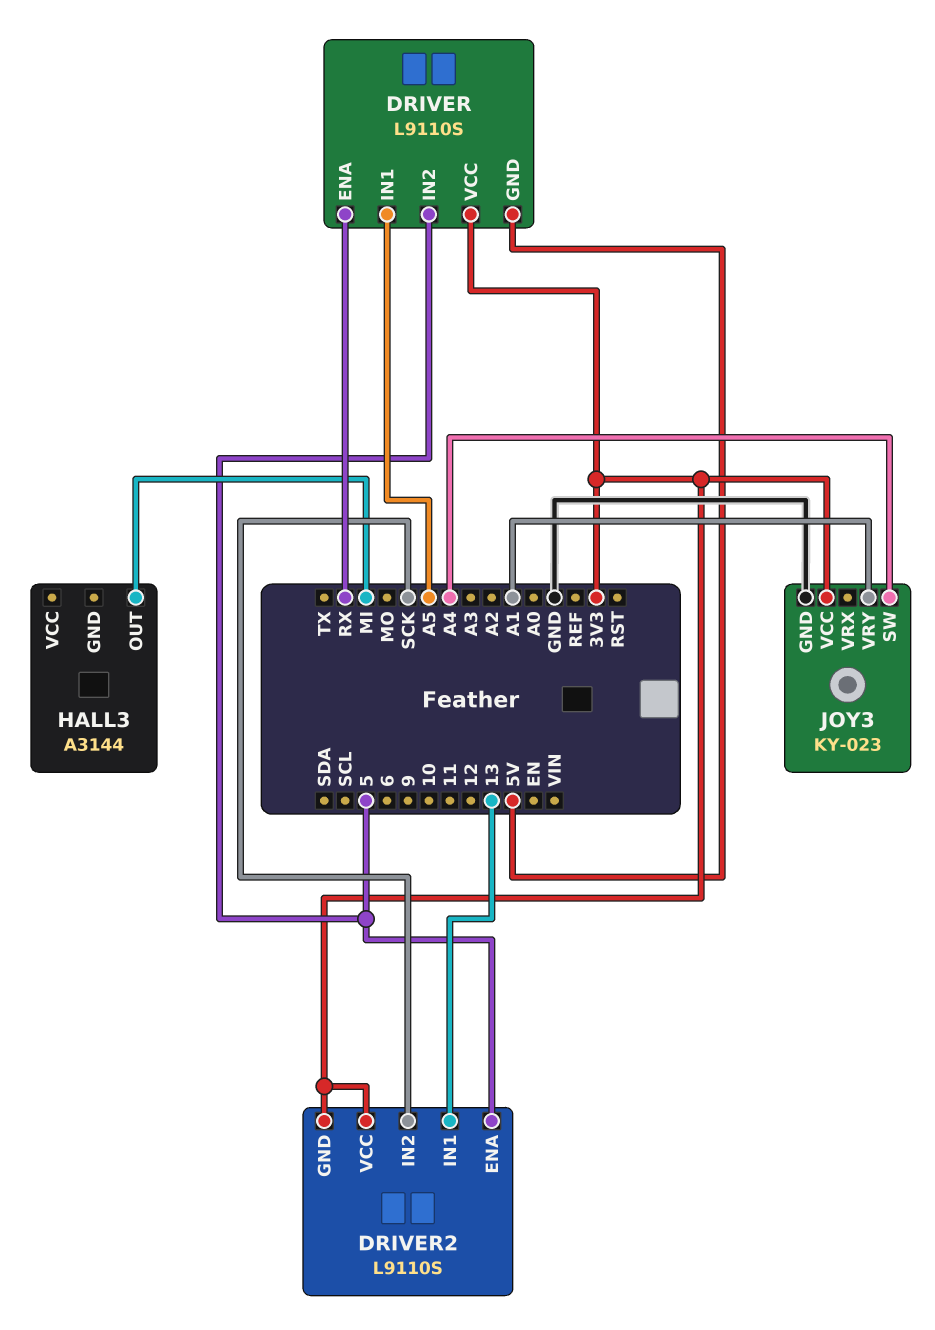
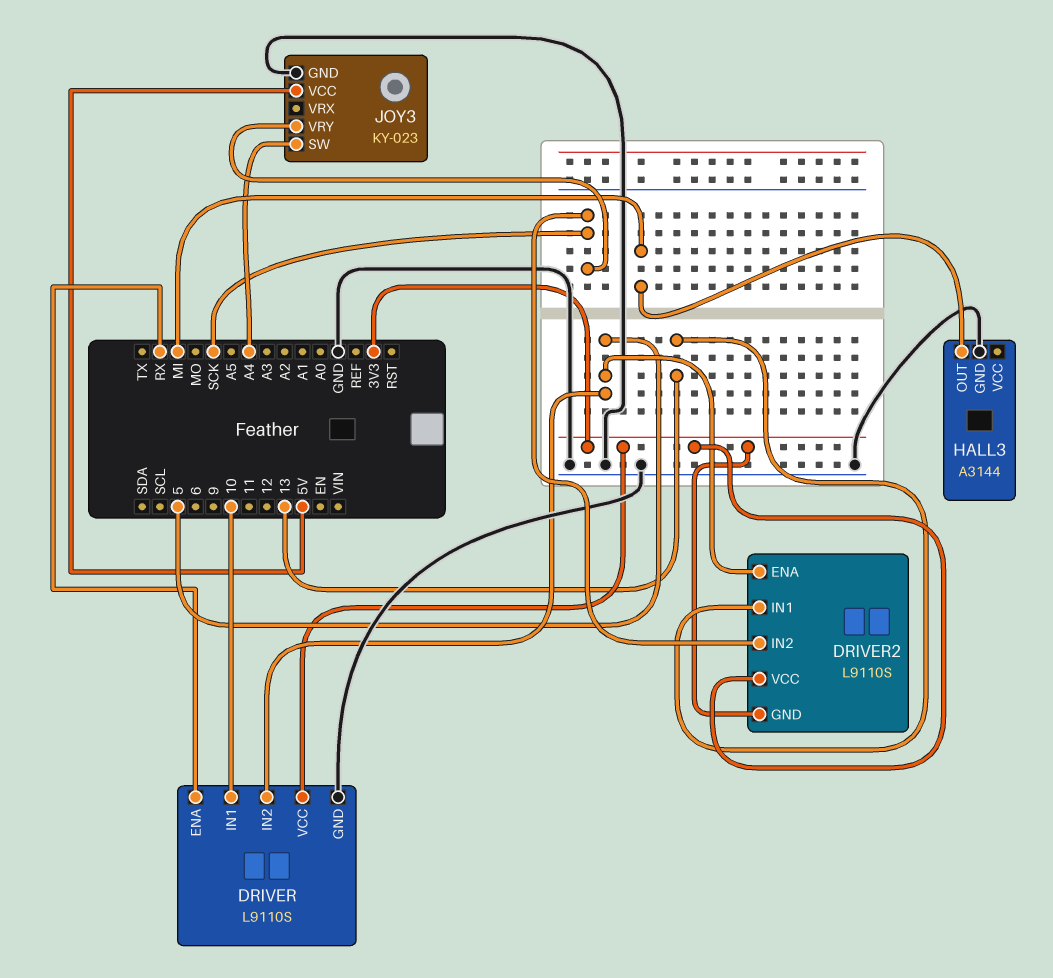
DRIVER pin GND: 5V -> GND
DRIVER pin IN1: A5 -> 10
HALL3 pin GND: none -> GND
JOY3 pin VCC: 3V3 -> 5V
JOY3 pin VRY: A1 -> SCK

